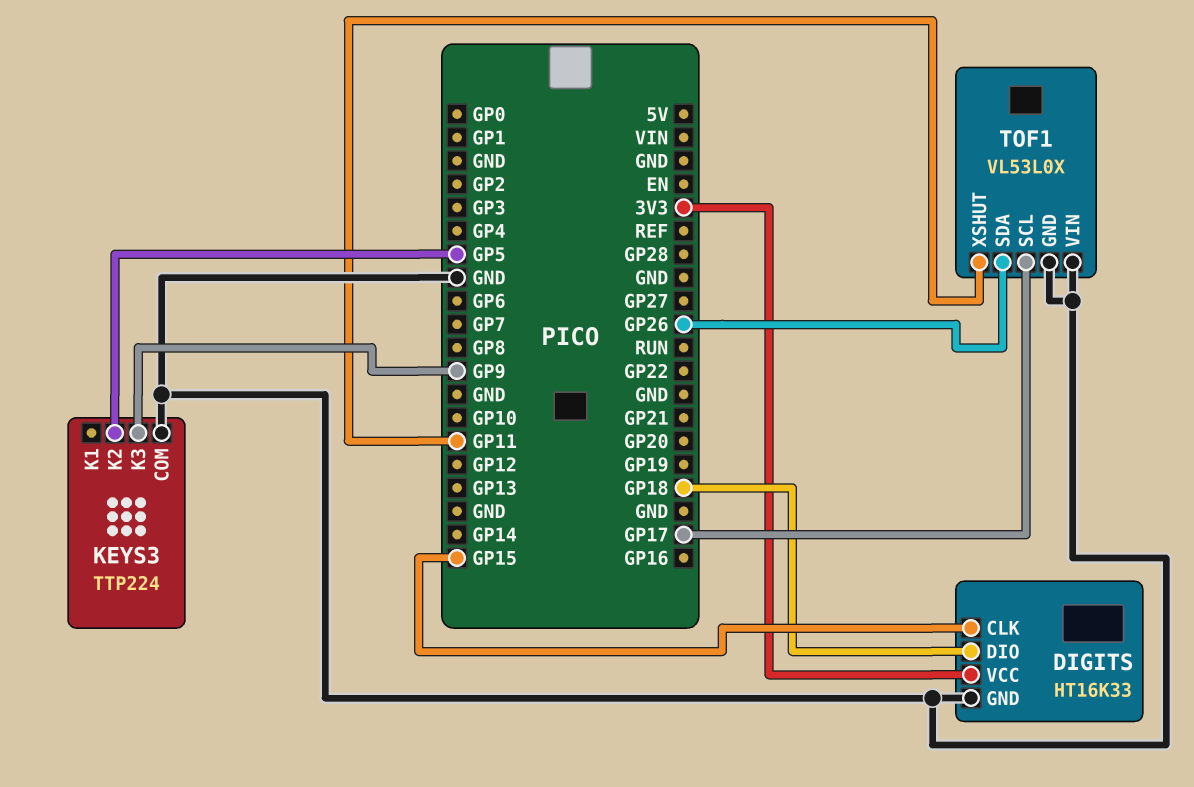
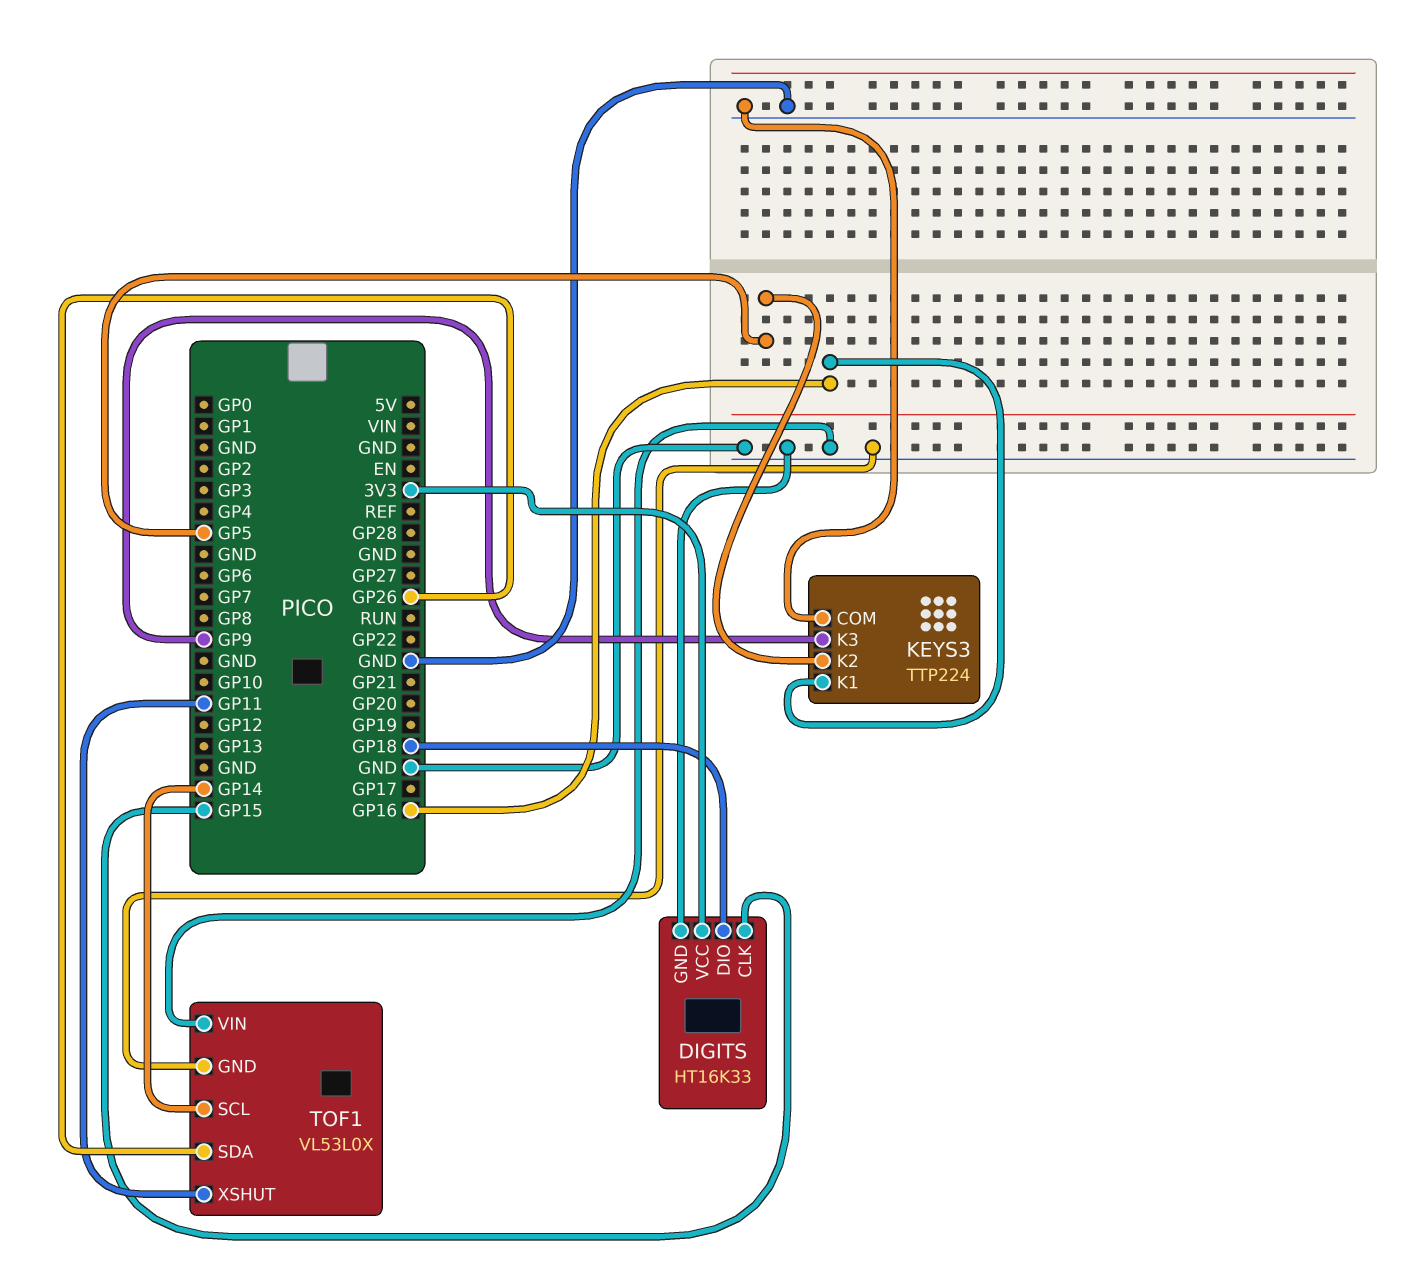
KEYS3 pin K1: none -> GP16
TOF1 pin SCL: GP17 -> GP14

